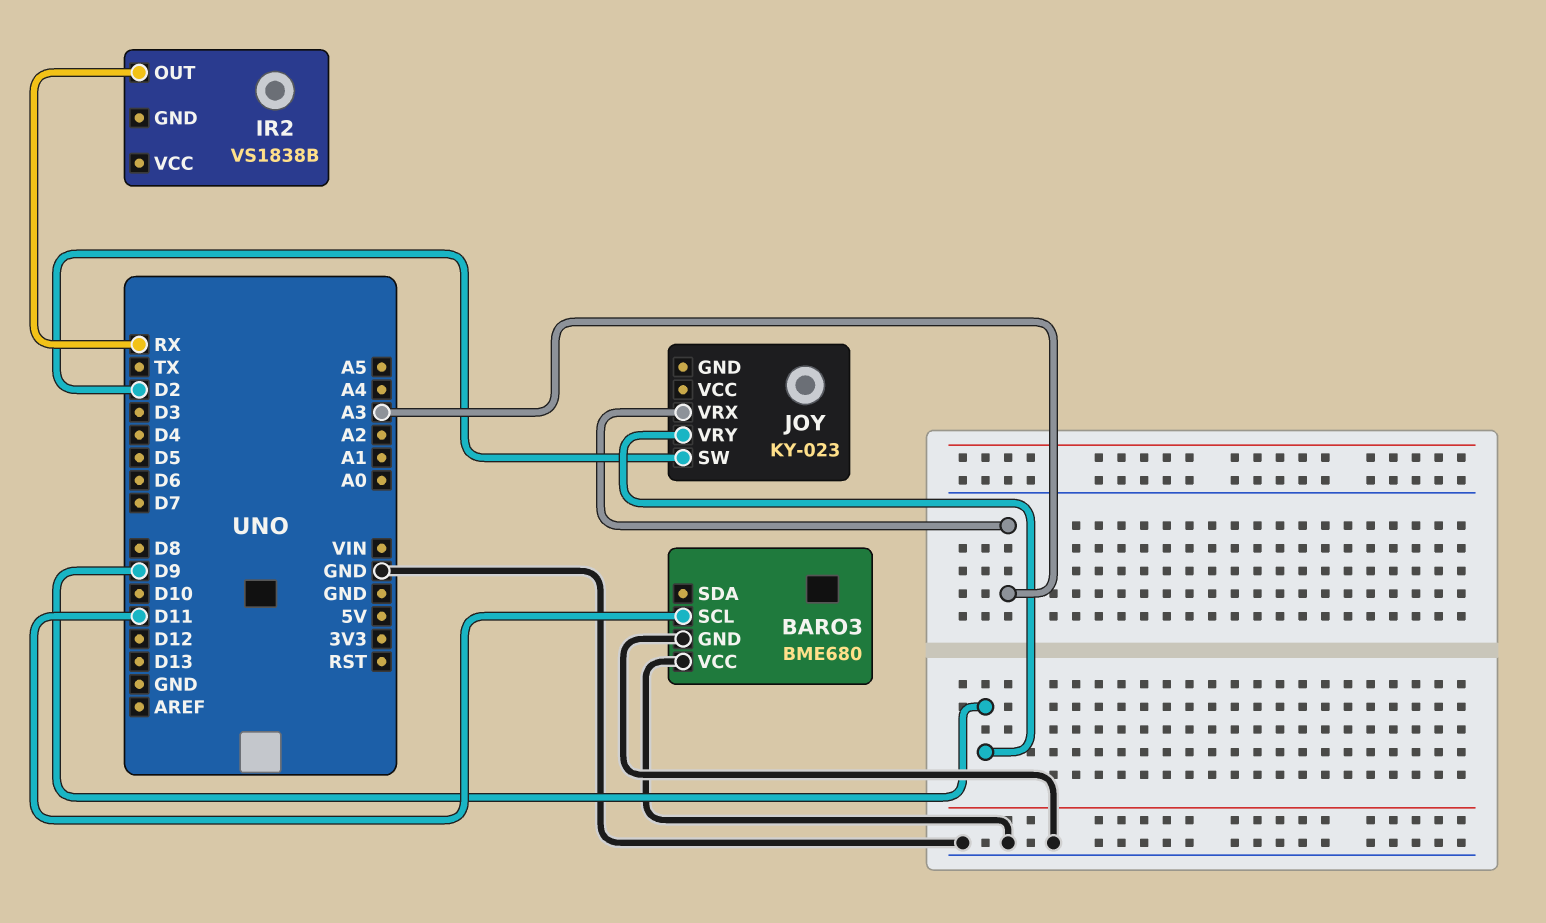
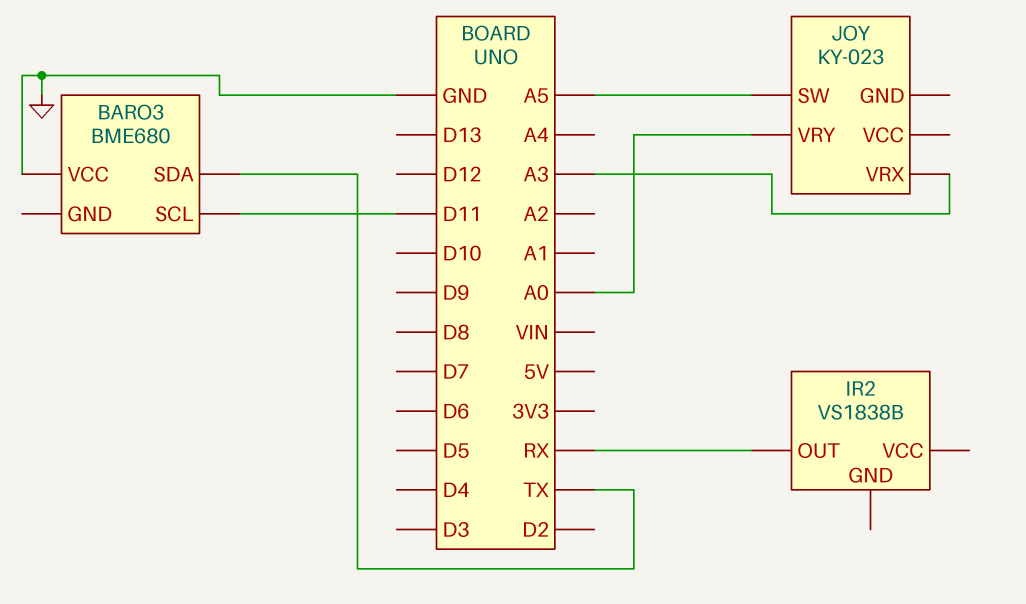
BARO3 pin GND: GND -> none
BARO3 pin SDA: none -> TX
JOY pin SW: D2 -> A5
JOY pin VRY: D9 -> A0

